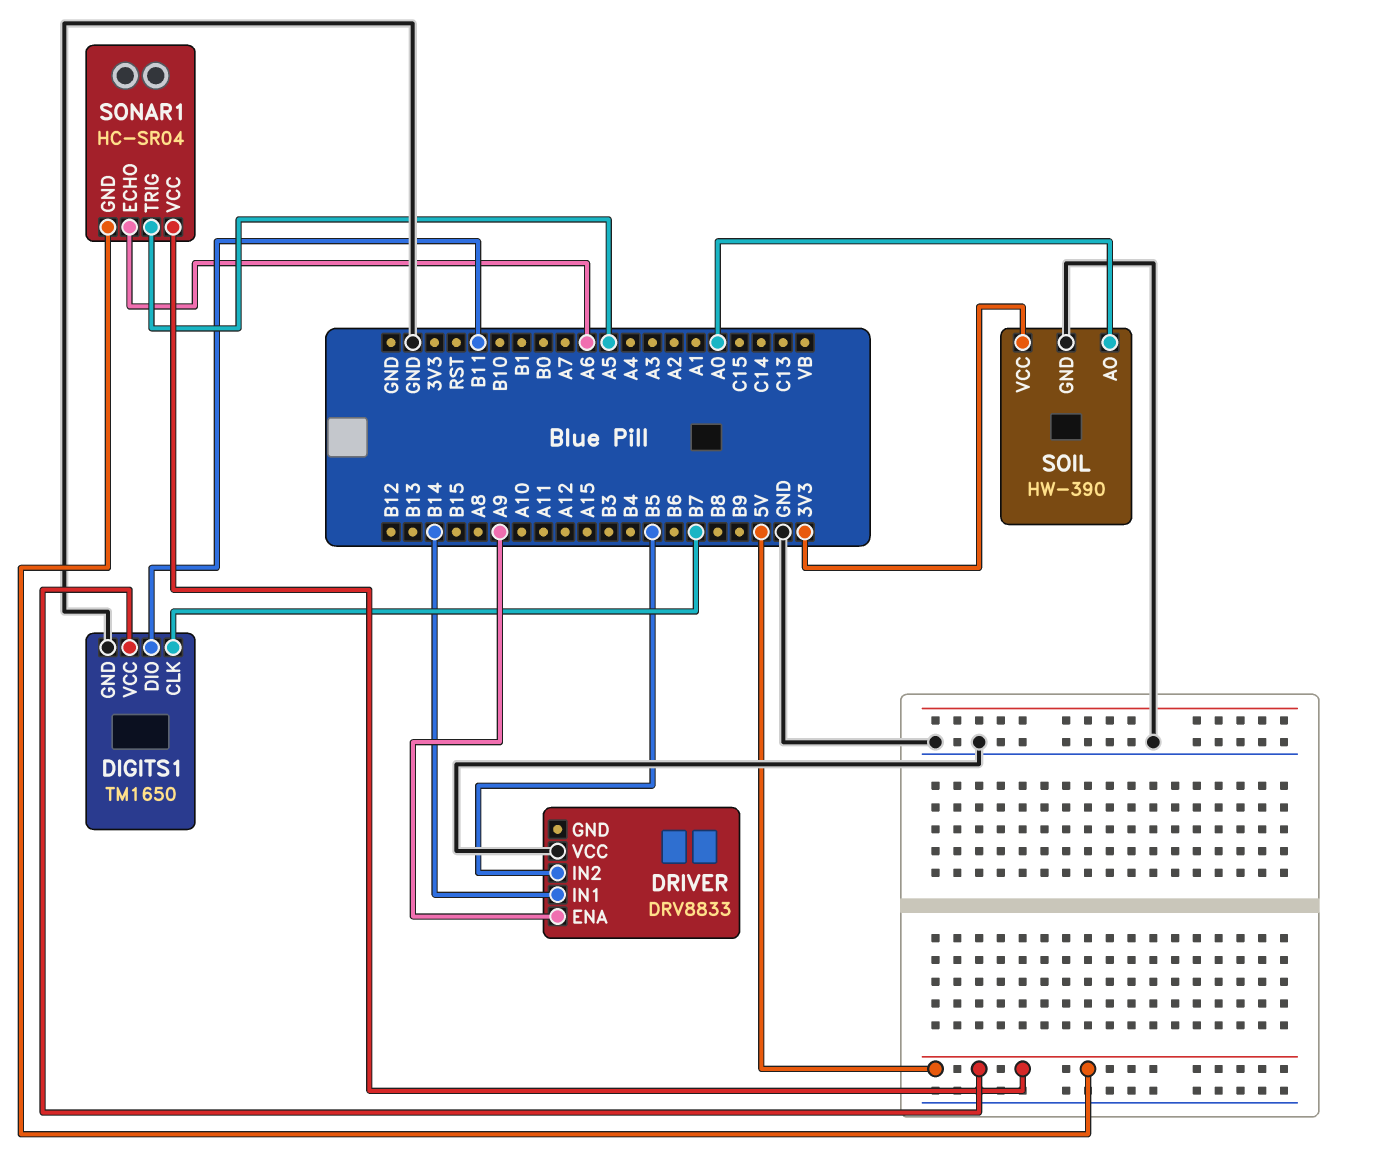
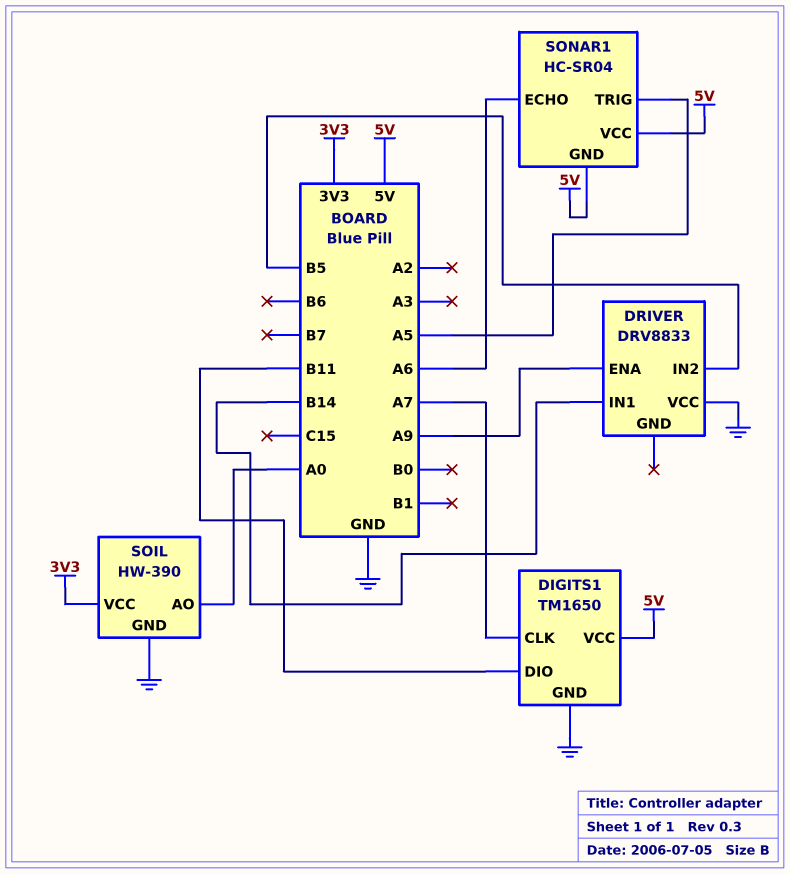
DIGITS1 pin CLK: B7 -> A7

